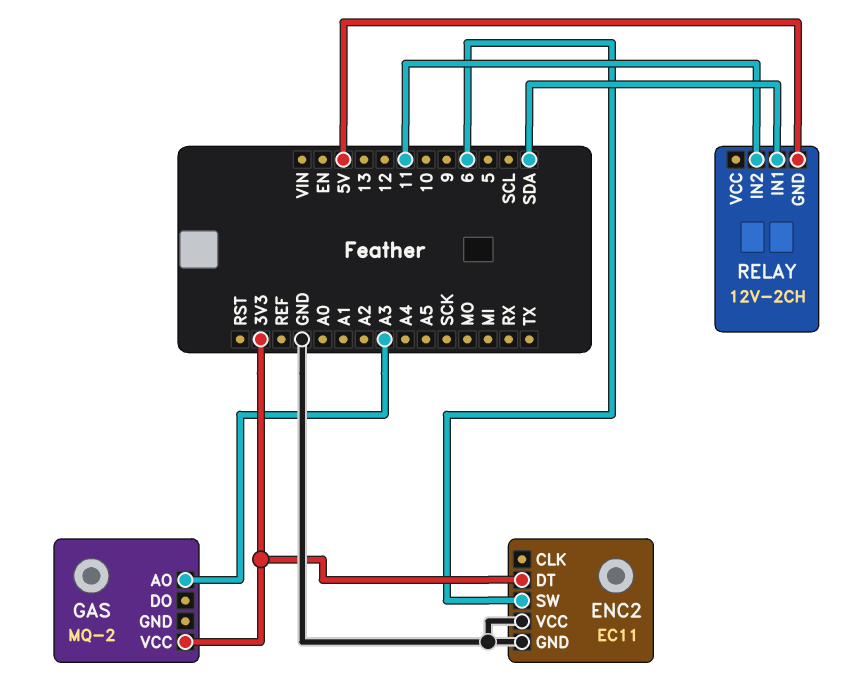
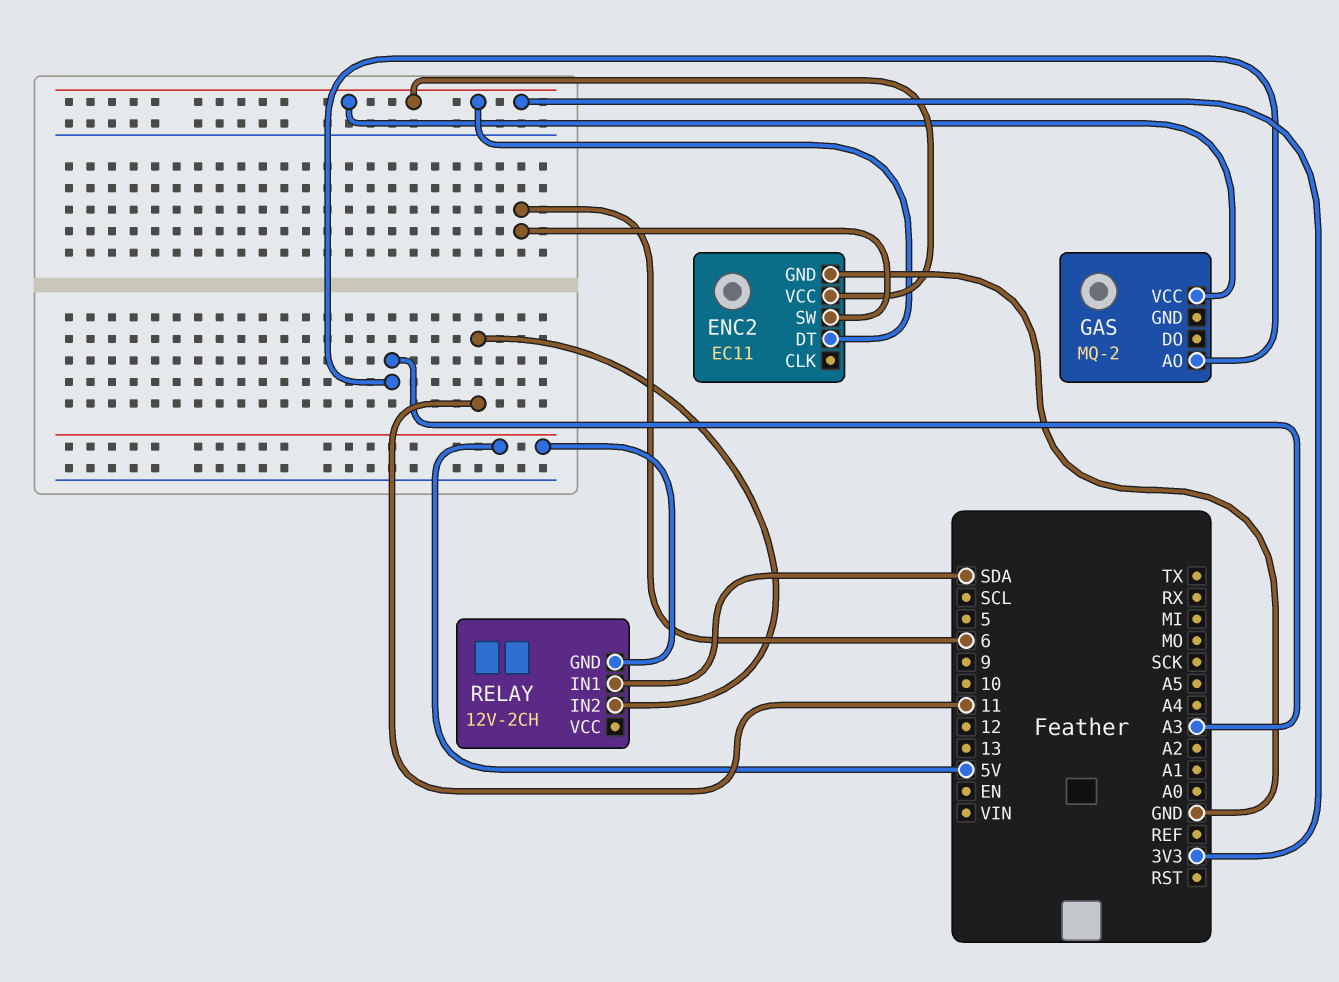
ENC2 pin VCC: GND -> 3V3

